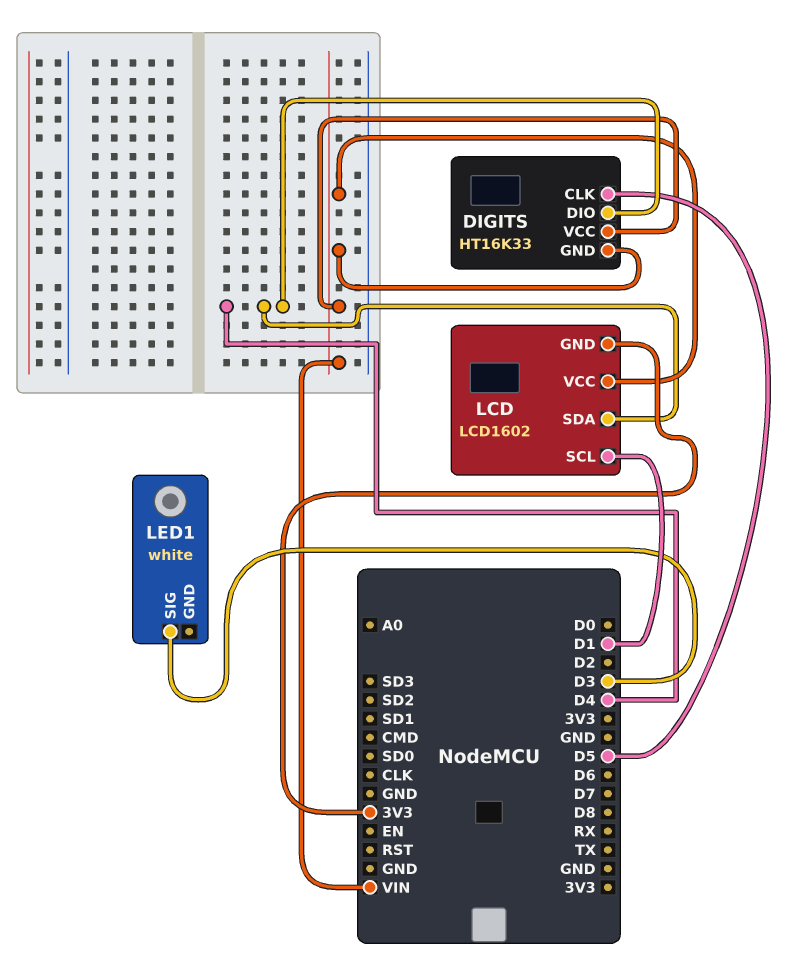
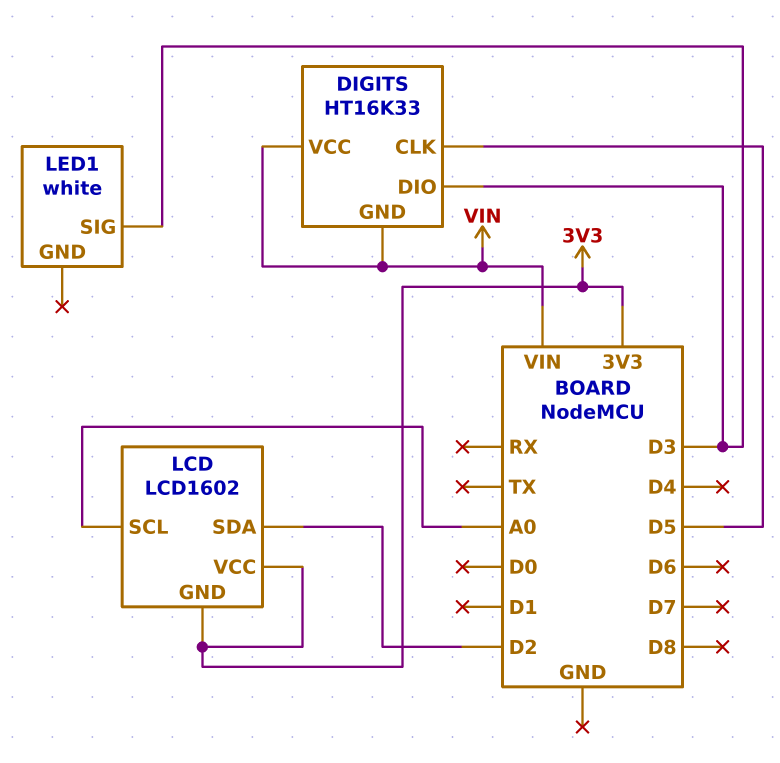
DIGITS pin DIO: D4 -> D3
LCD pin SCL: D1 -> A0
LCD pin SDA: D4 -> D2
LCD pin VCC: VIN -> 3V3

